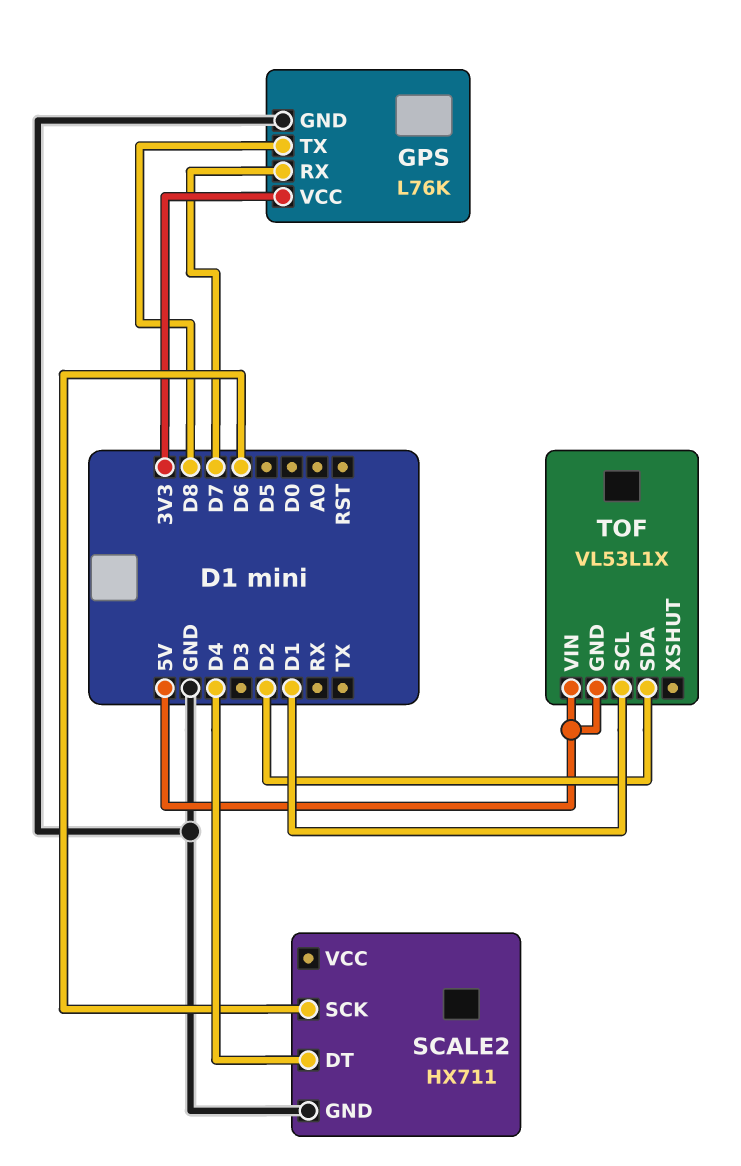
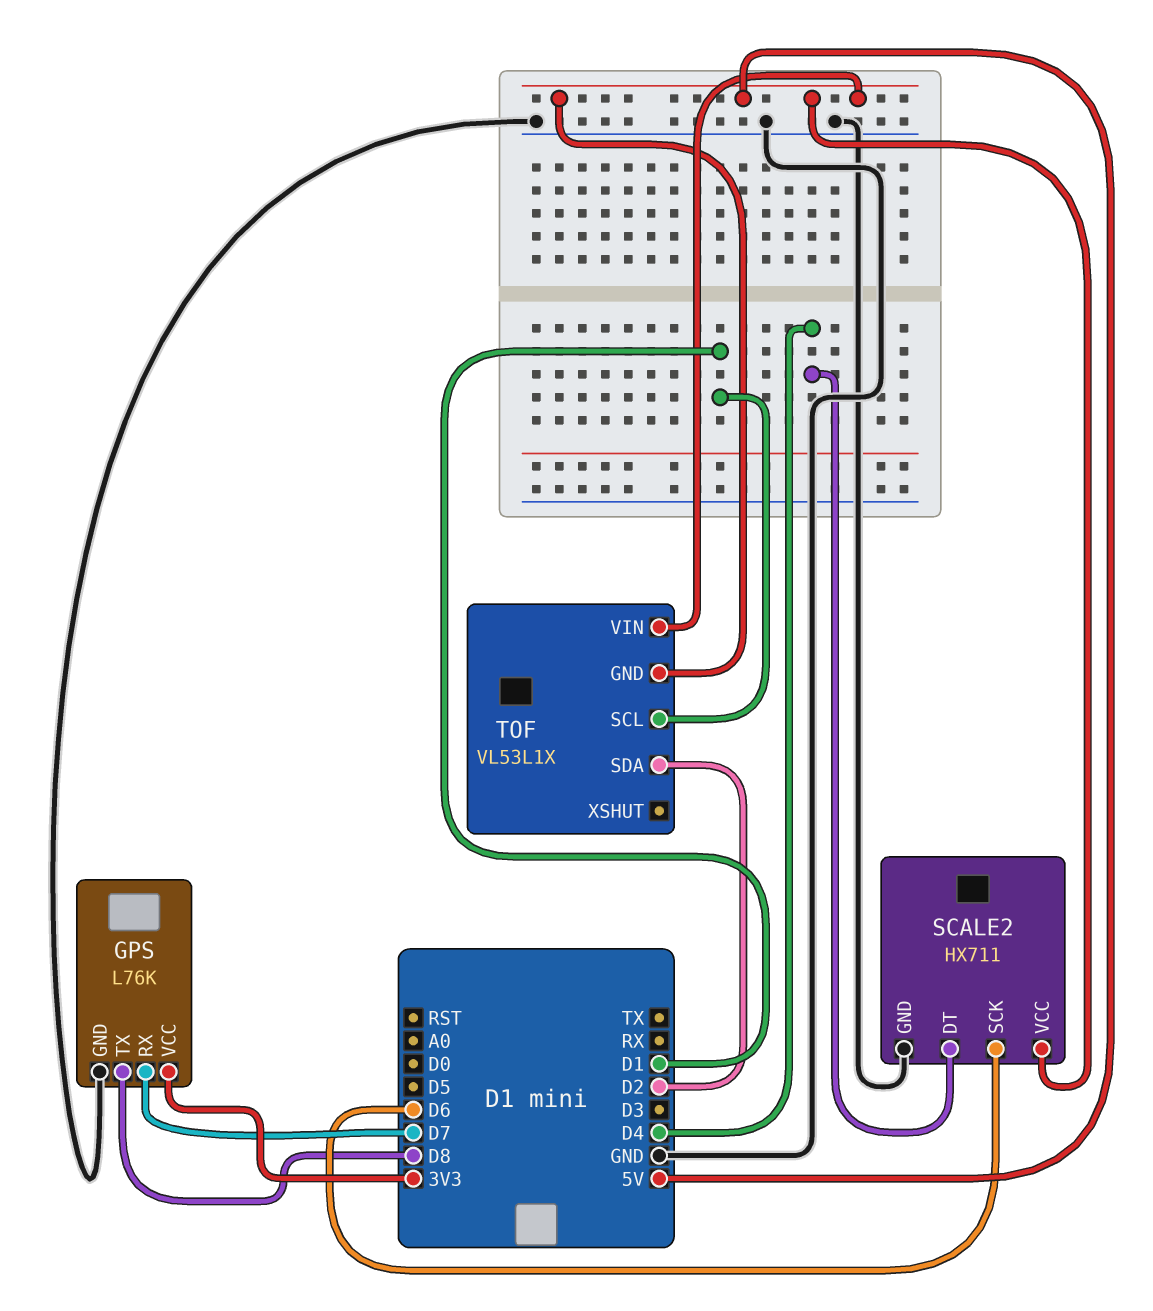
SCALE2 pin VCC: none -> 5V

